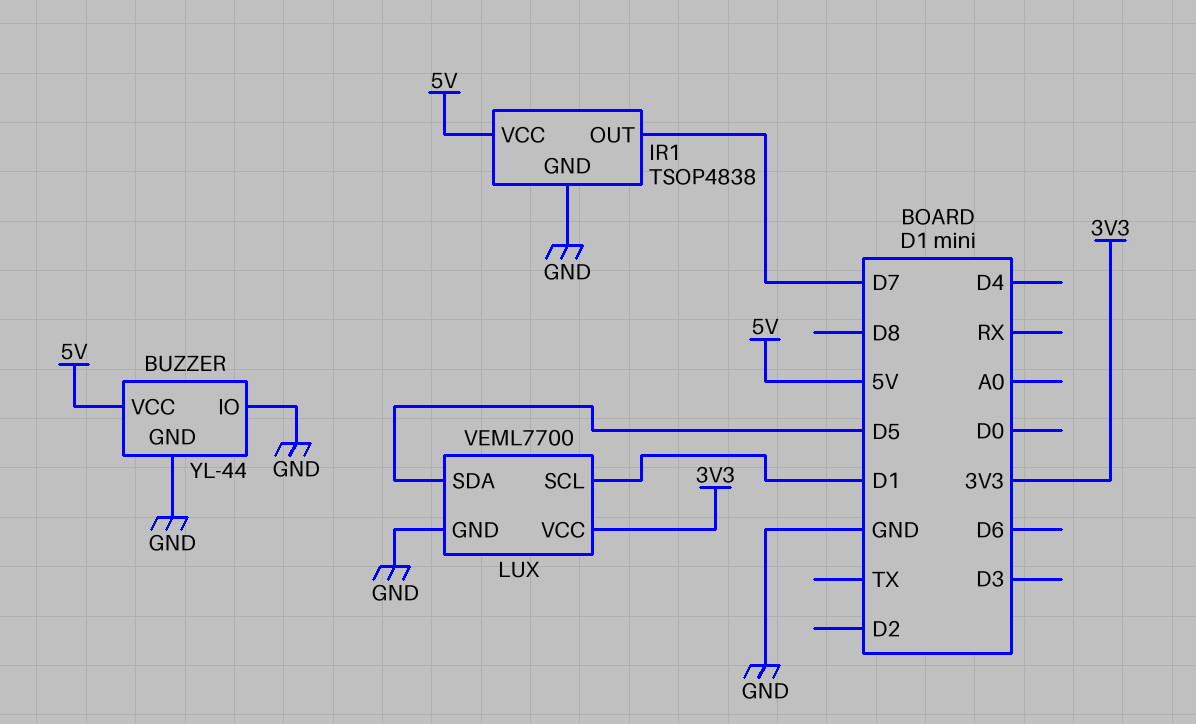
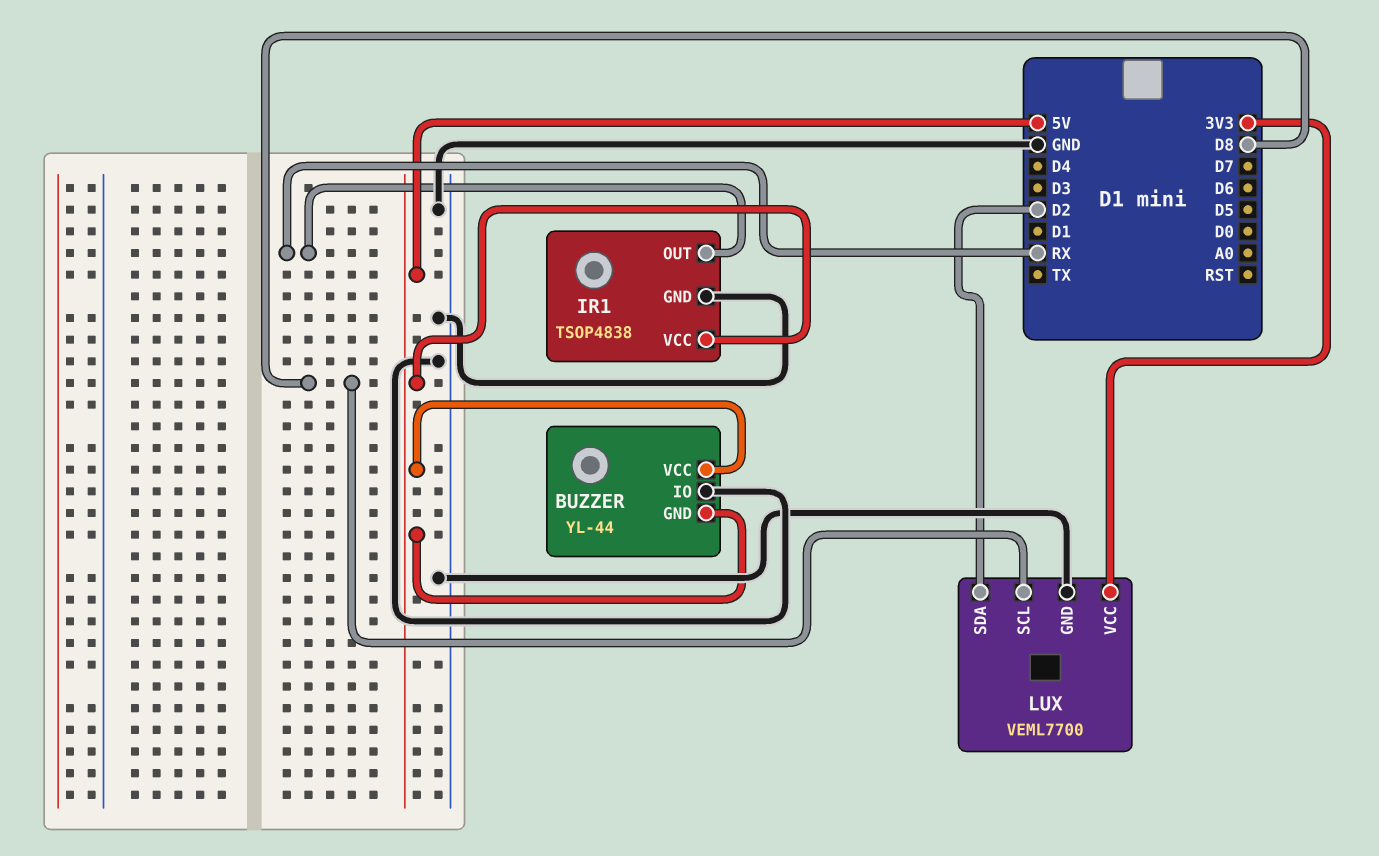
BUZZER pin GND: GND -> 5V
IR1 pin OUT: D7 -> RX
LUX pin SCL: D1 -> D8
LUX pin SDA: D5 -> D2

